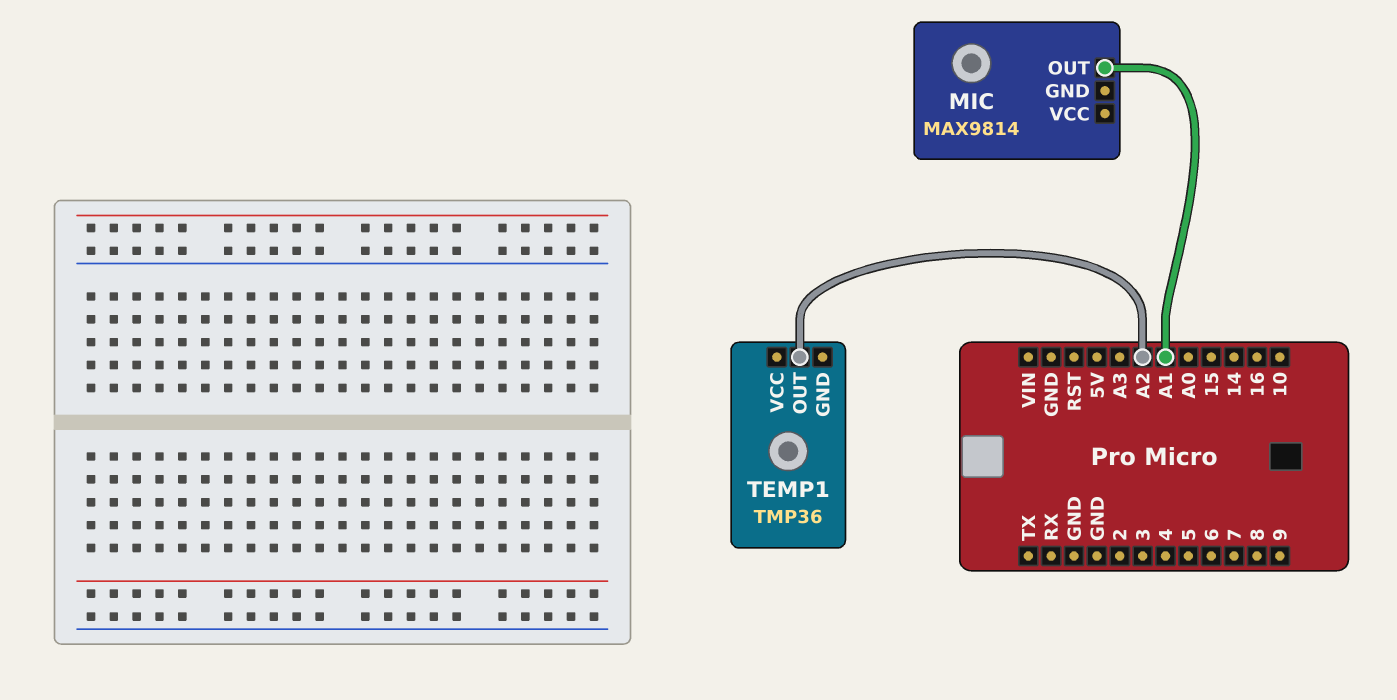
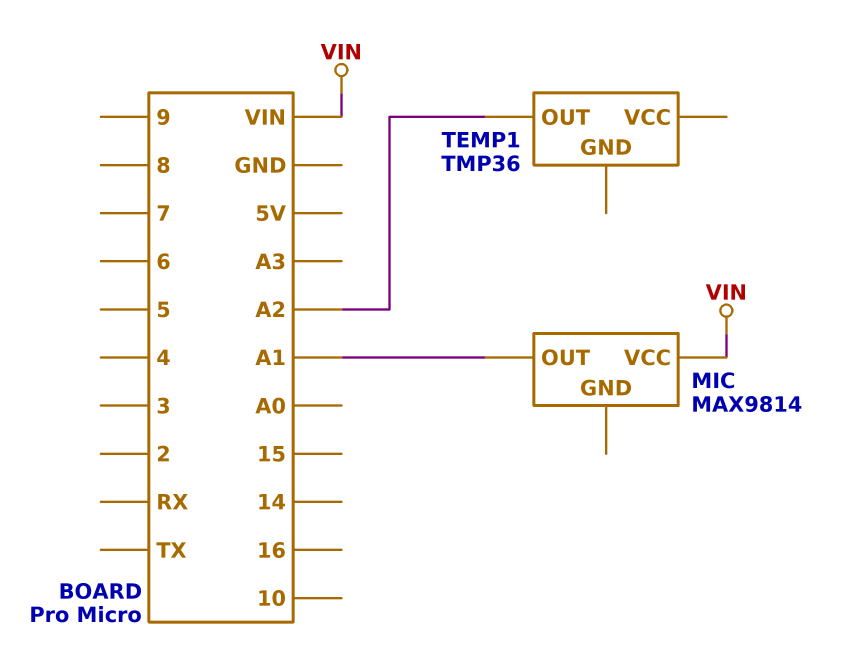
MIC pin VCC: none -> VIN

